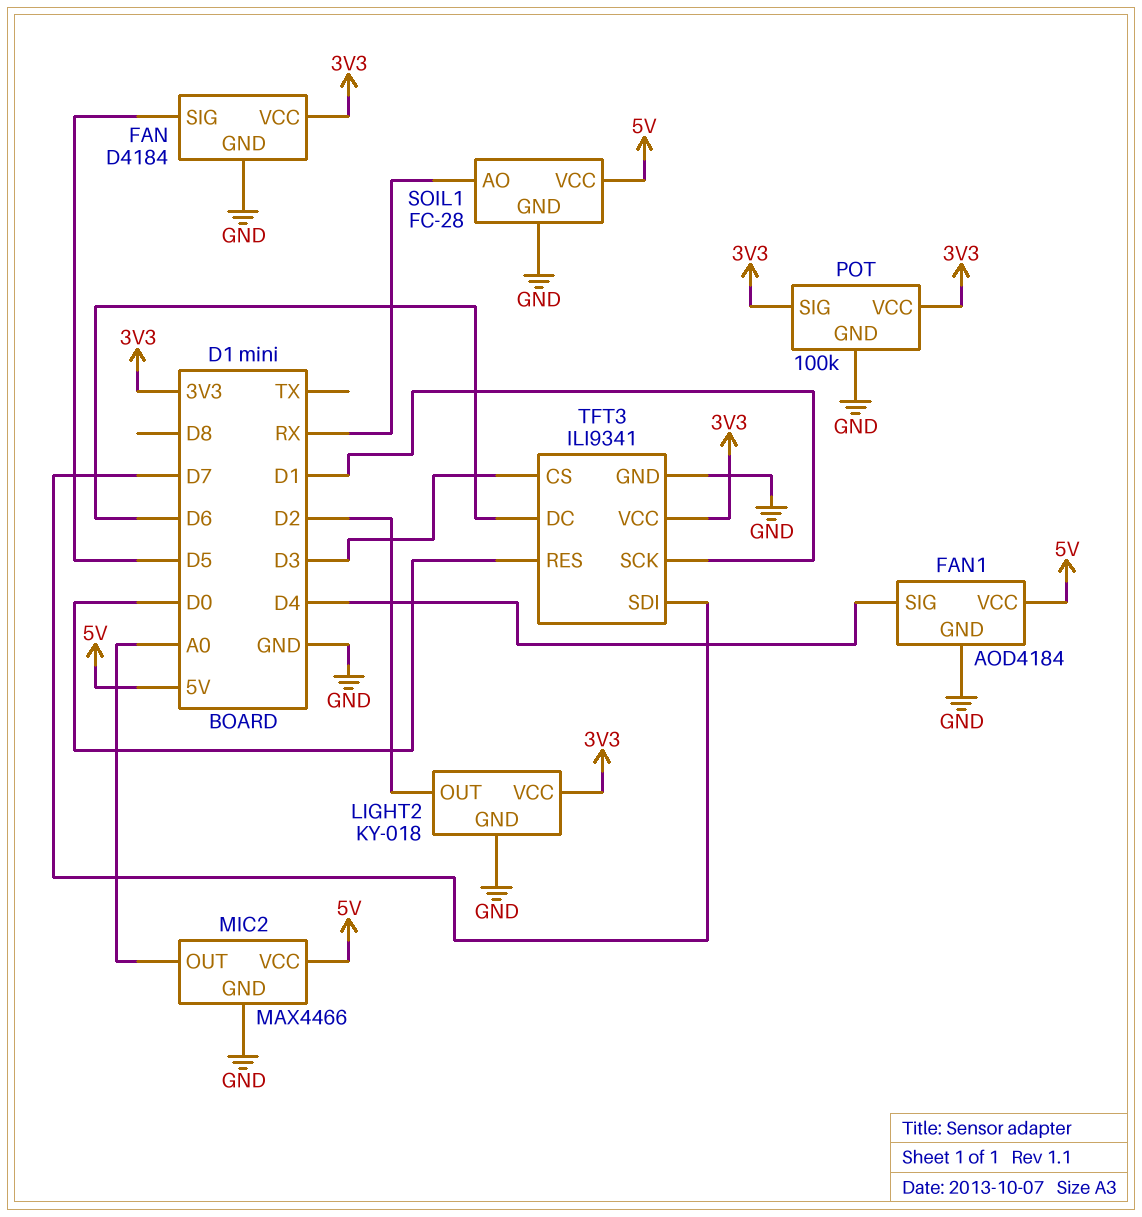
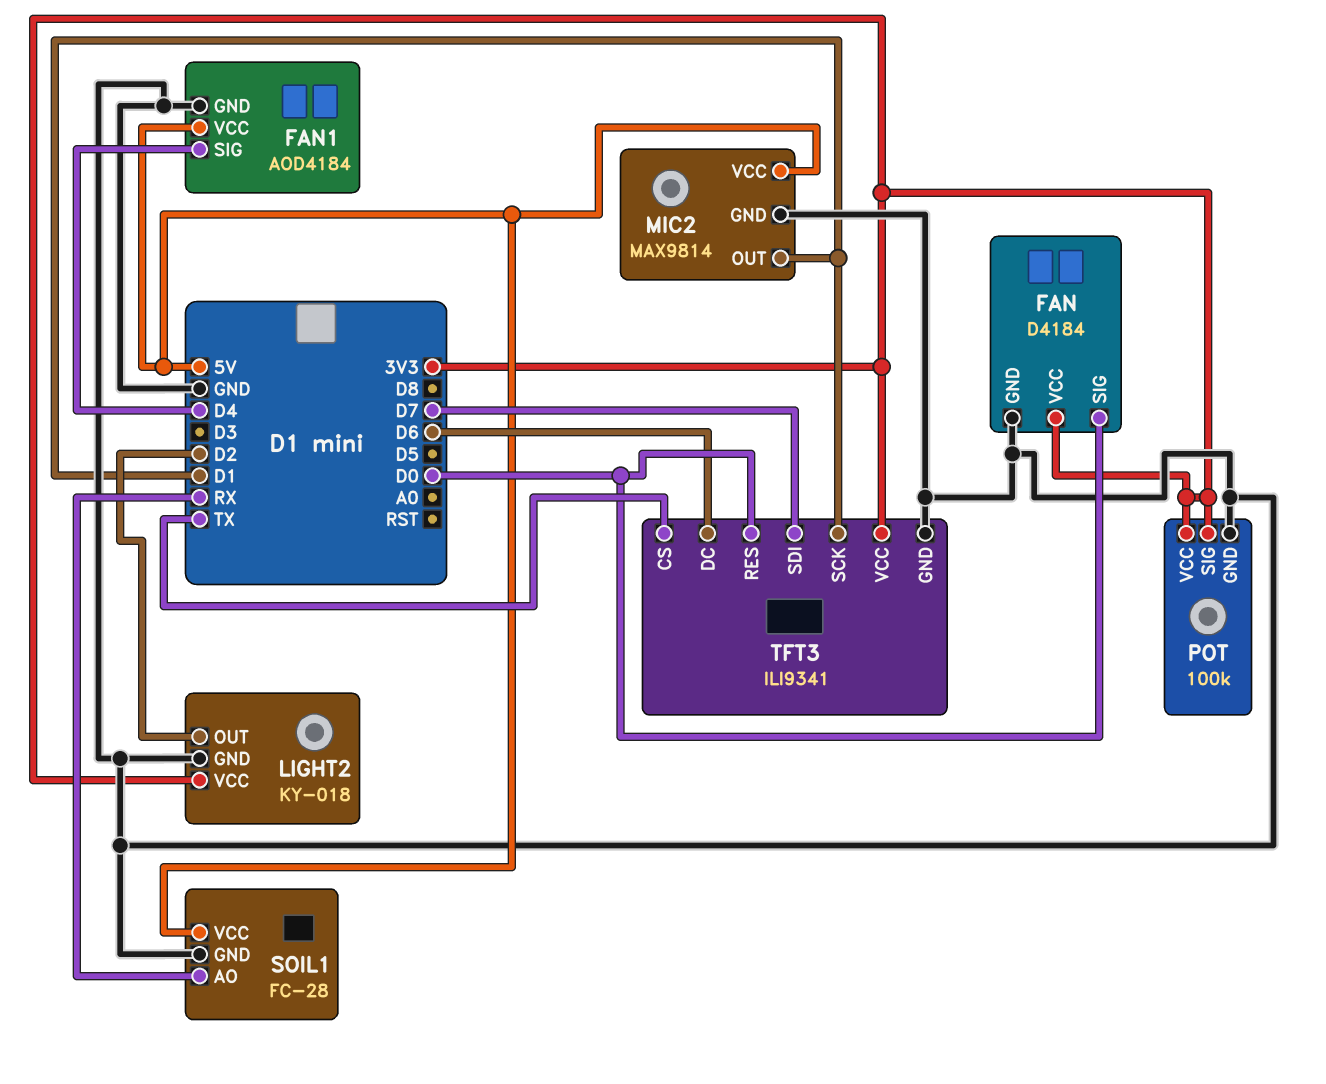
FAN pin SIG: D5 -> D0
MIC2: MAX4466 -> MAX9814
MIC2 pin OUT: A0 -> D1
TFT3 pin CS: D3 -> TX

